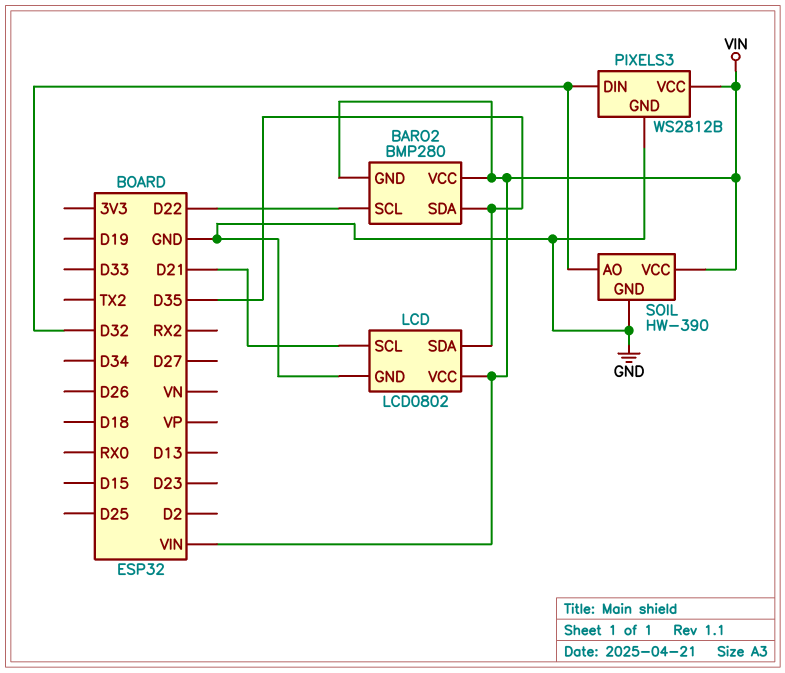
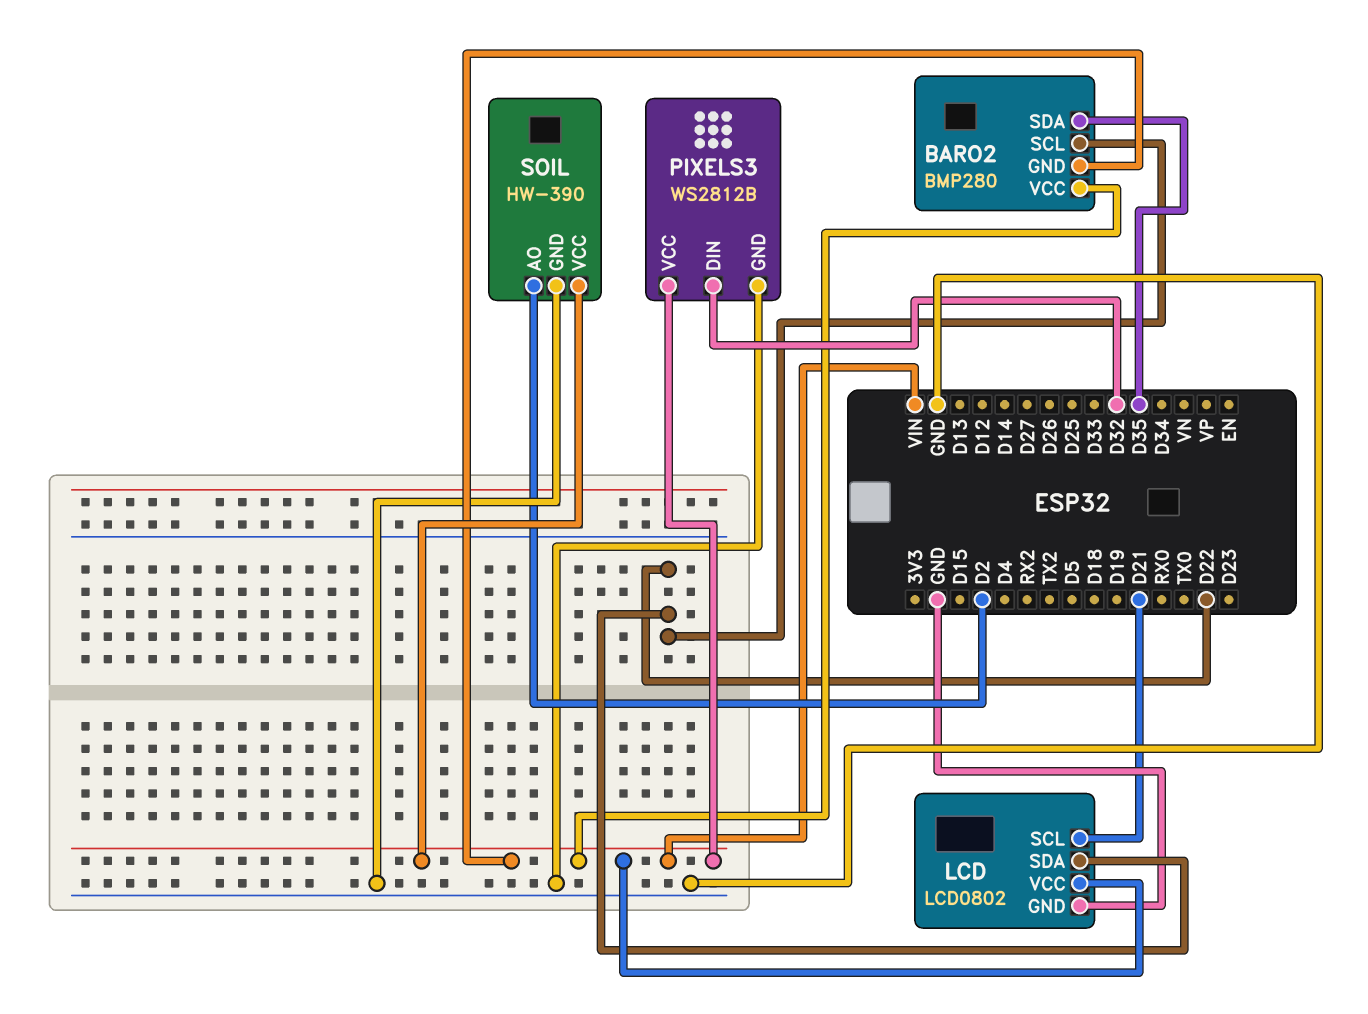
LCD pin SDA: D35 -> D22
SOIL pin AO: D32 -> D2

